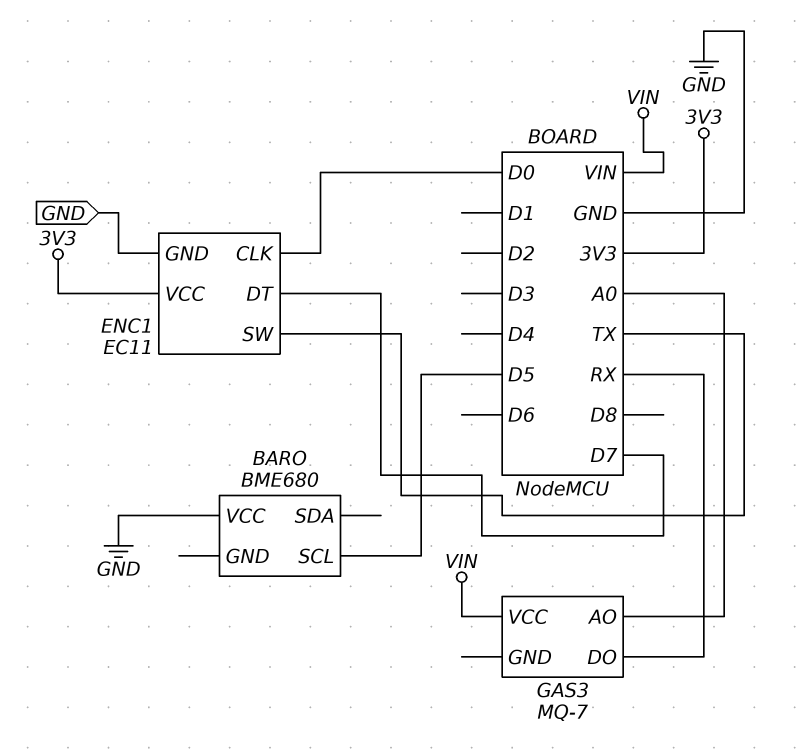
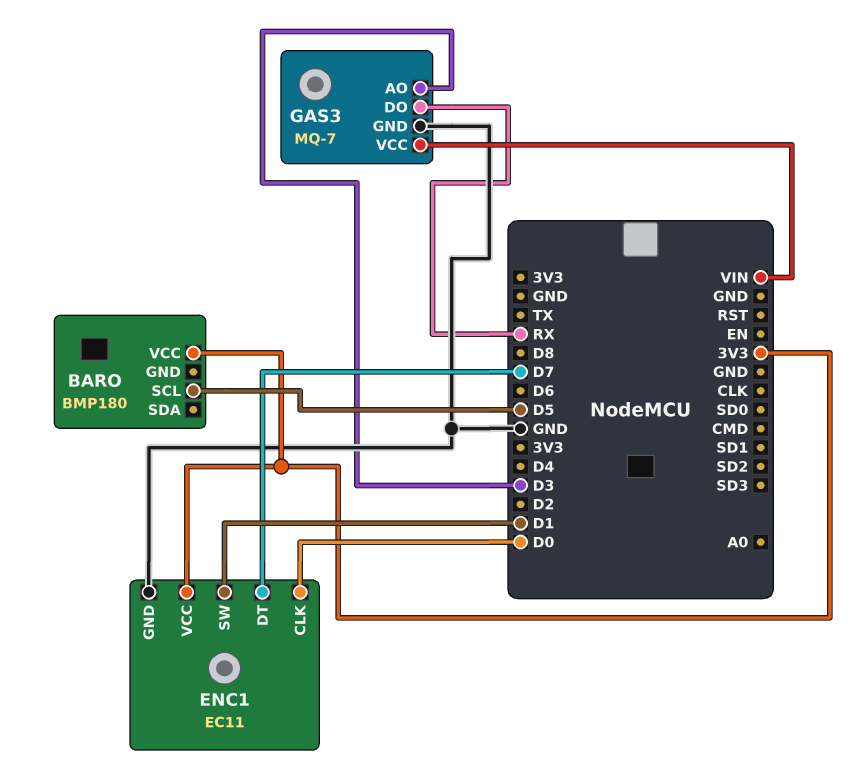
BARO: BME680 -> BMP180
BARO pin VCC: GND -> 3V3
ENC1 pin SW: TX -> D1
GAS3 pin AO: A0 -> D3
GAS3 pin GND: none -> GND

